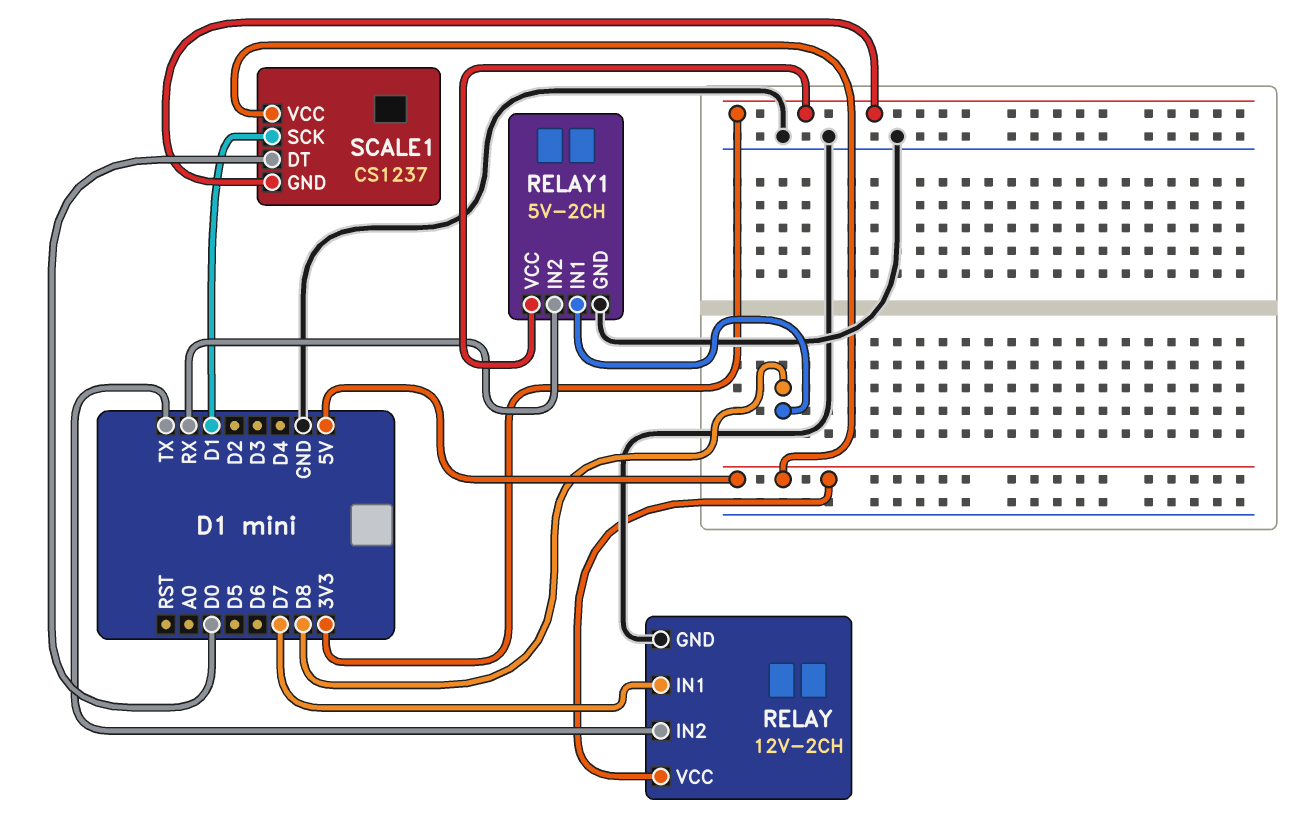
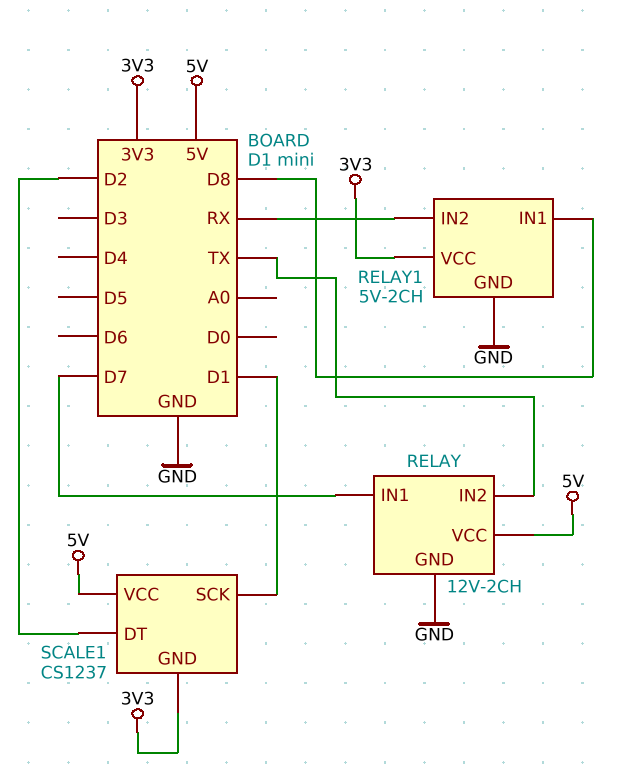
SCALE1 pin DT: D0 -> D2

